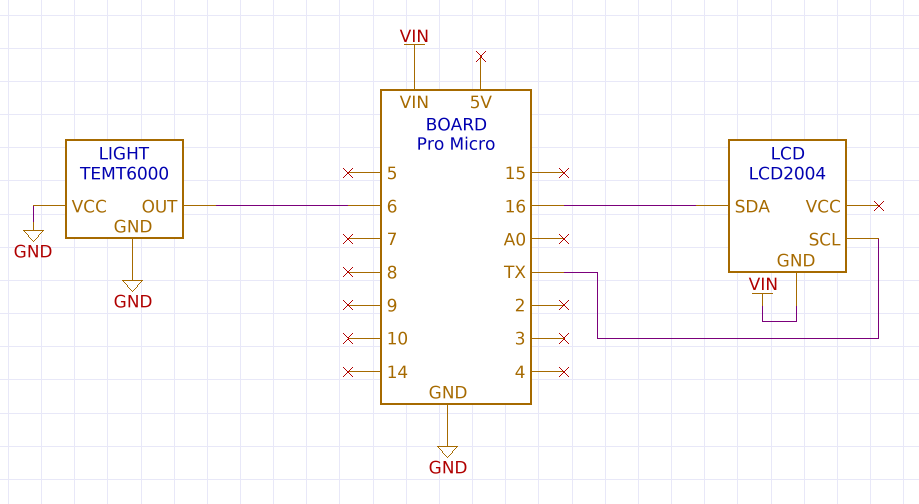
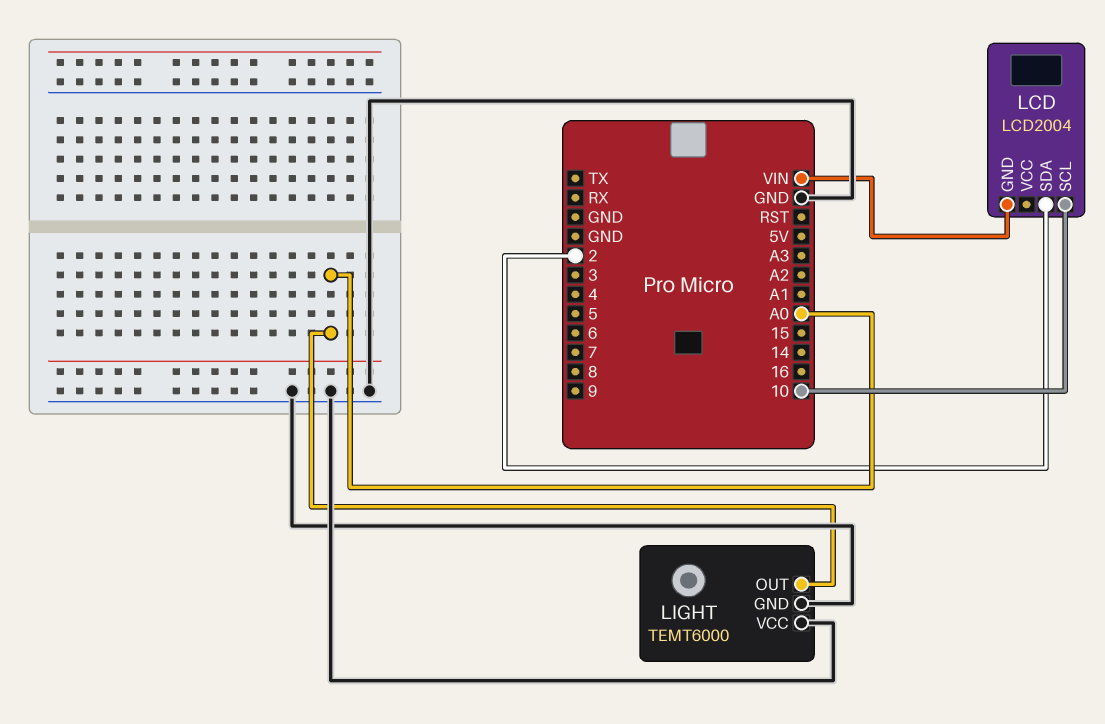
LCD pin SCL: TX -> 10
LCD pin SDA: 16 -> 2
LIGHT pin OUT: 6 -> A0

